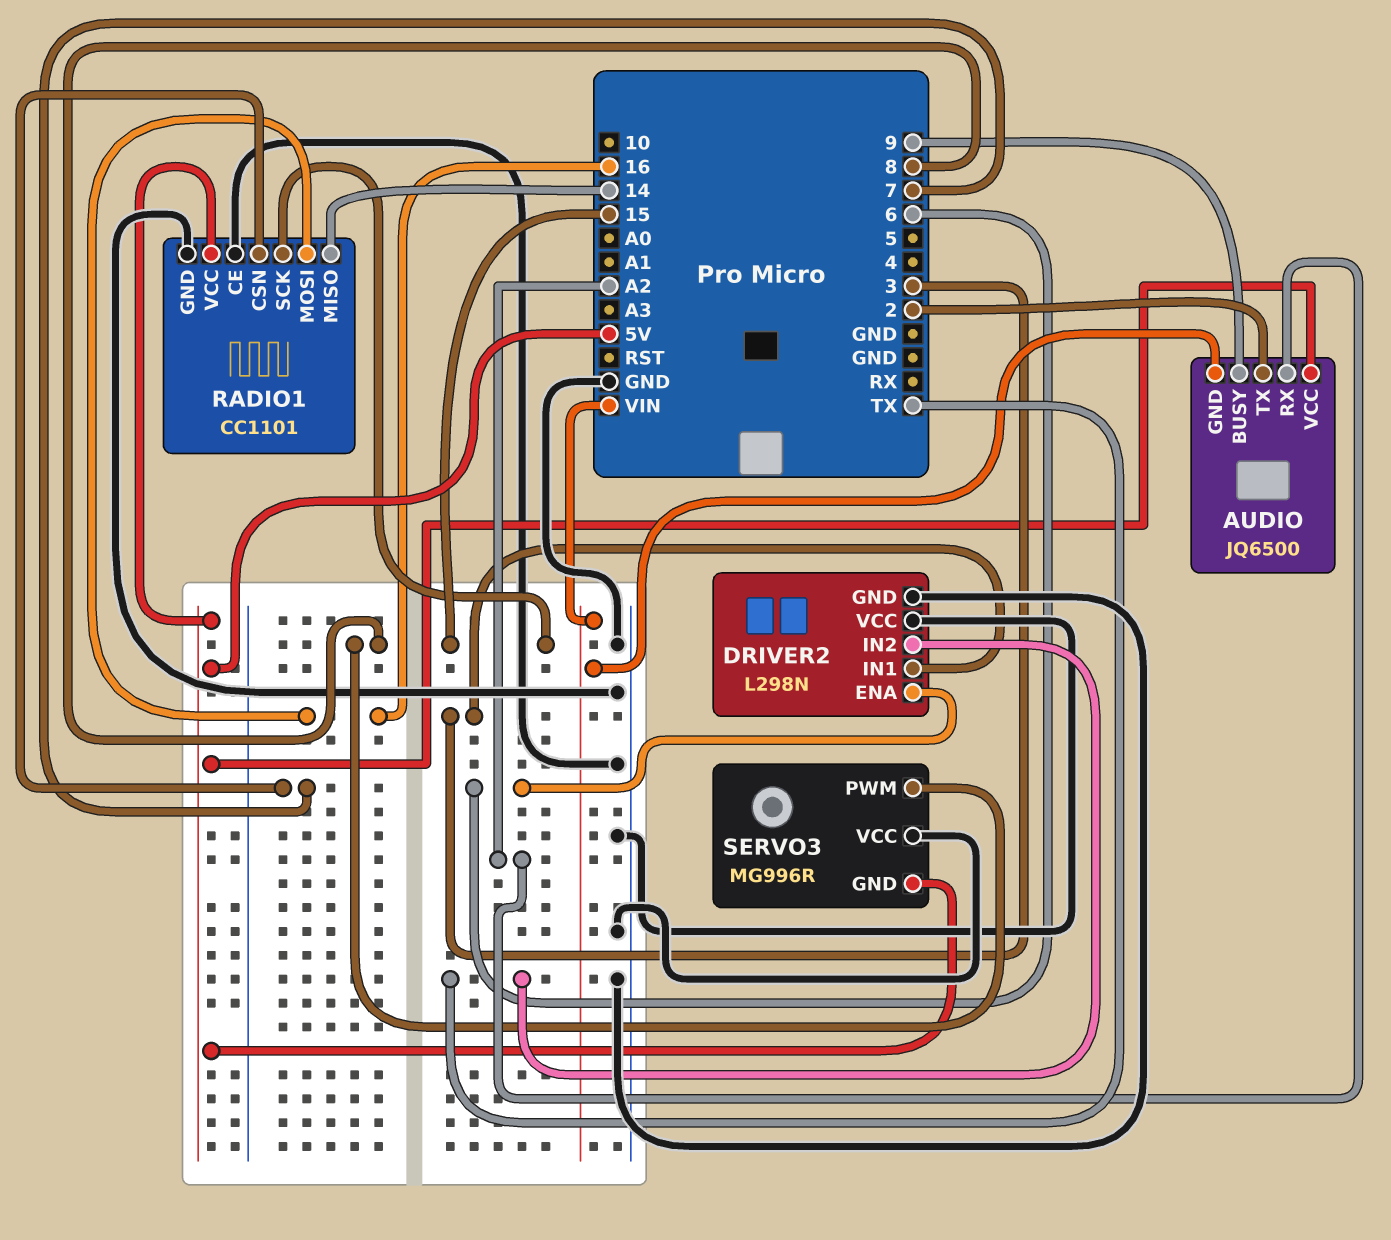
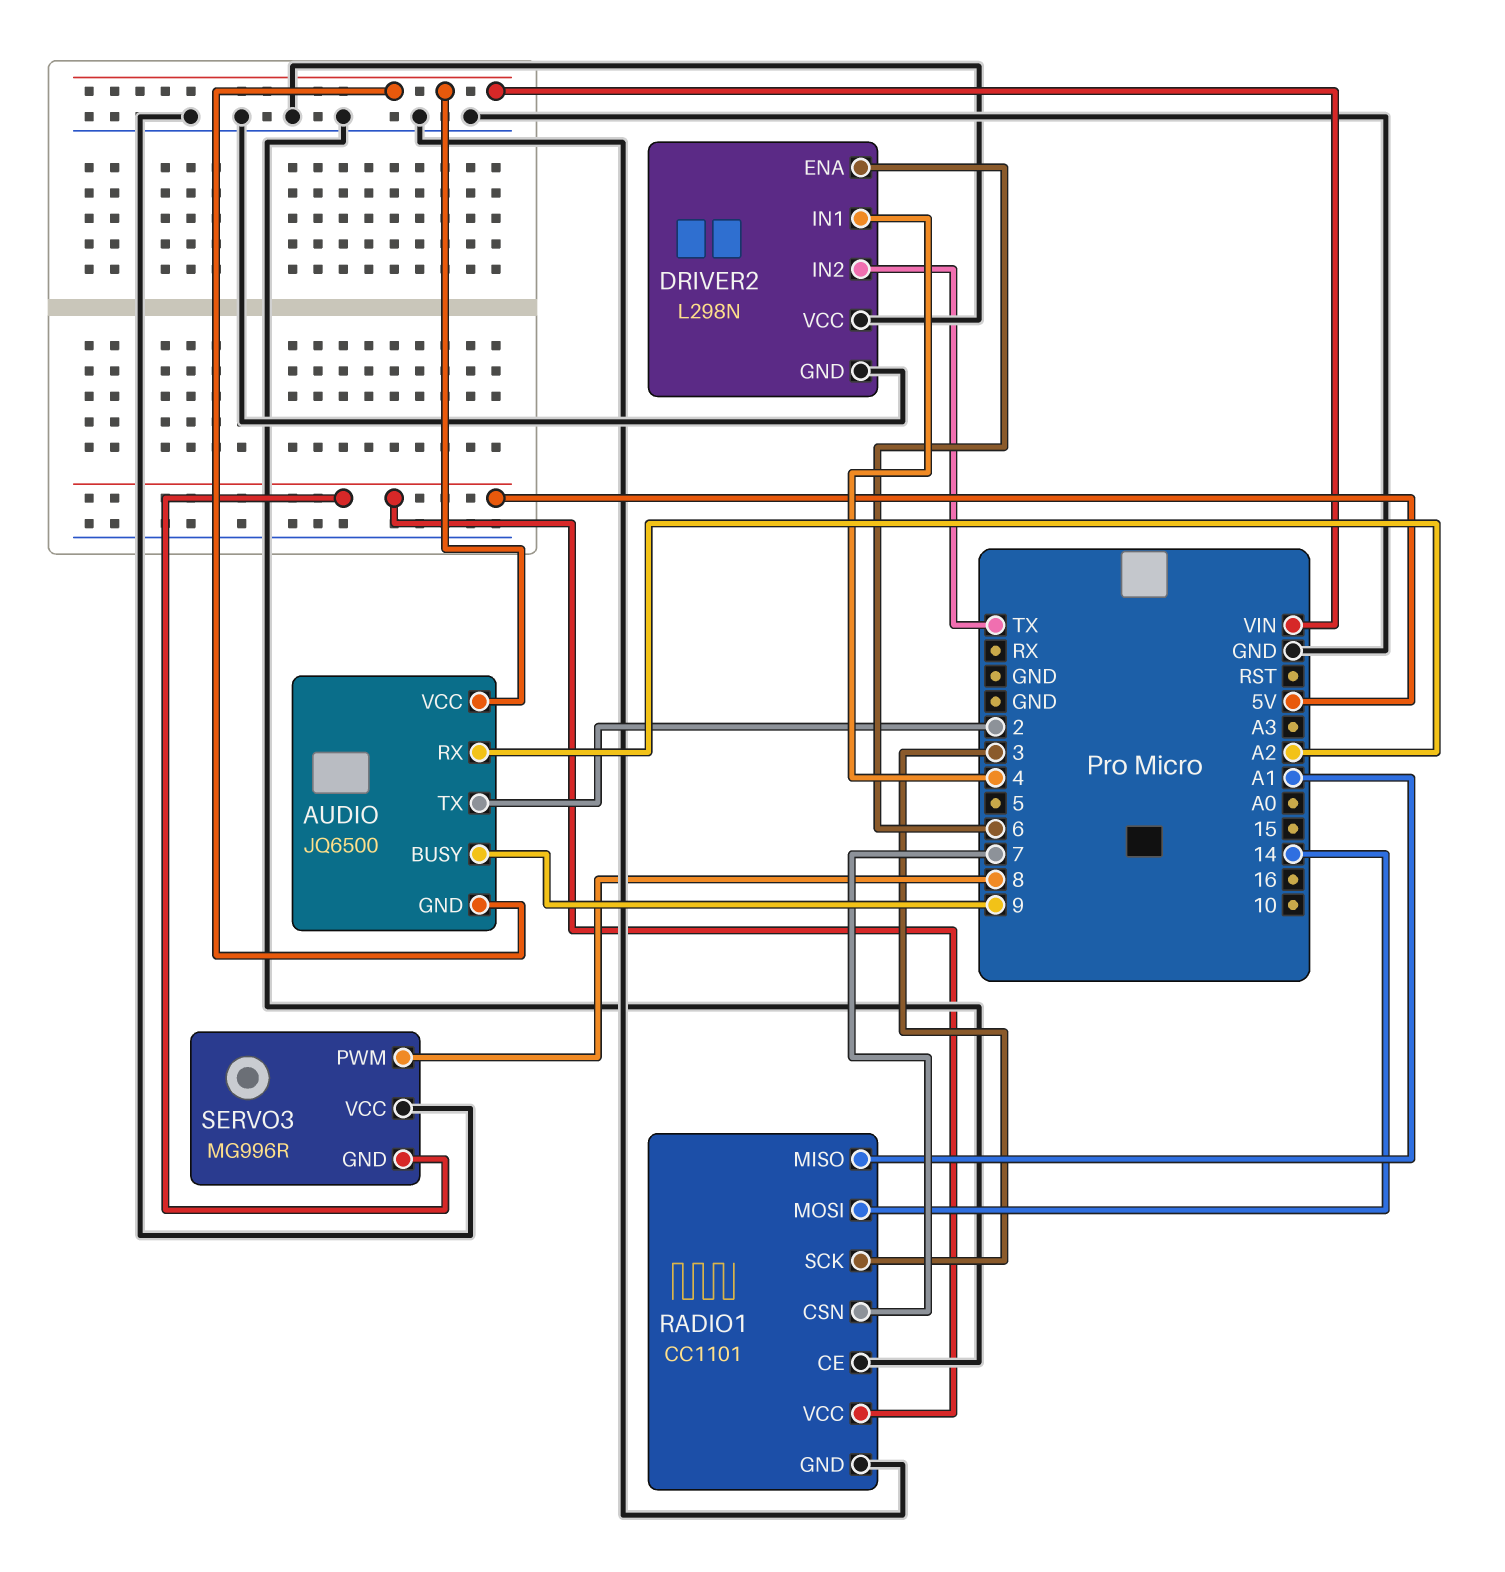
AUDIO pin VCC: 5V -> VIN
DRIVER2 pin IN1: 3 -> 4
RADIO1 pin MISO: 14 -> A1
RADIO1 pin MOSI: 16 -> 14
RADIO1 pin SCK: 15 -> 3

